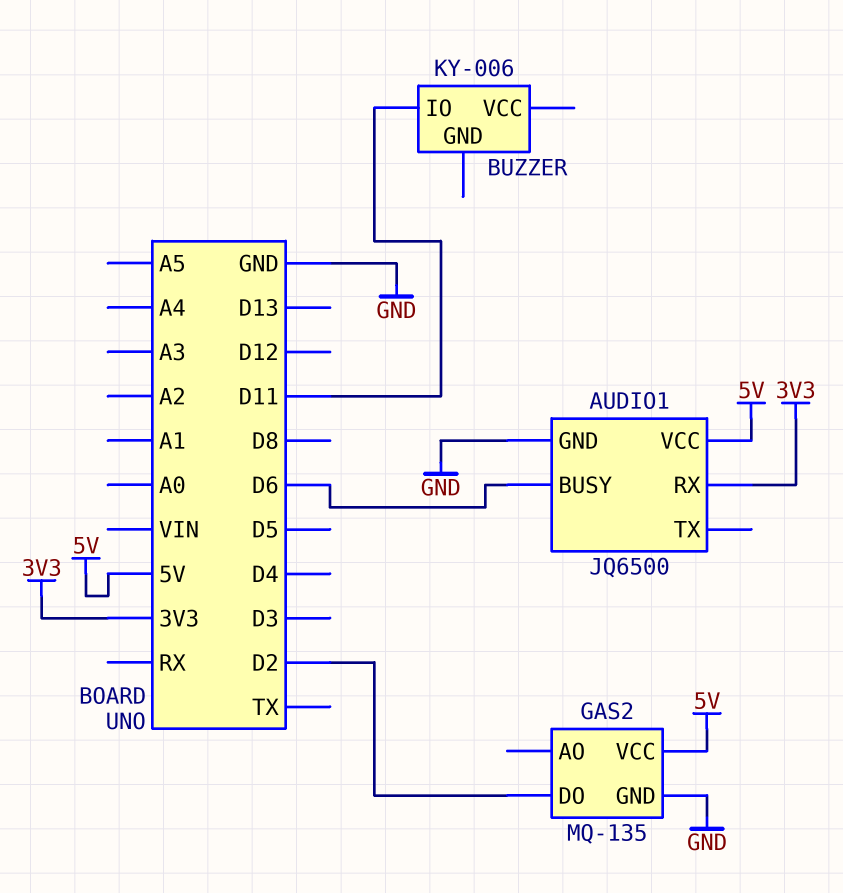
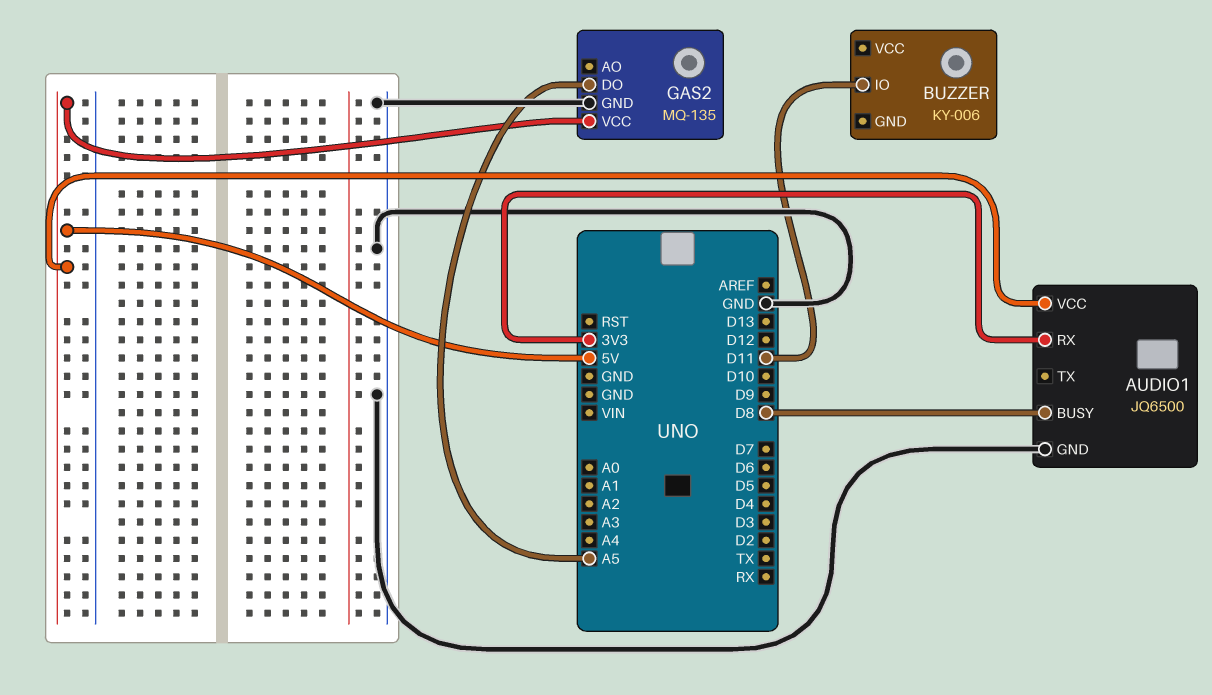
AUDIO1 pin BUSY: D6 -> D8
GAS2 pin DO: D2 -> A5

